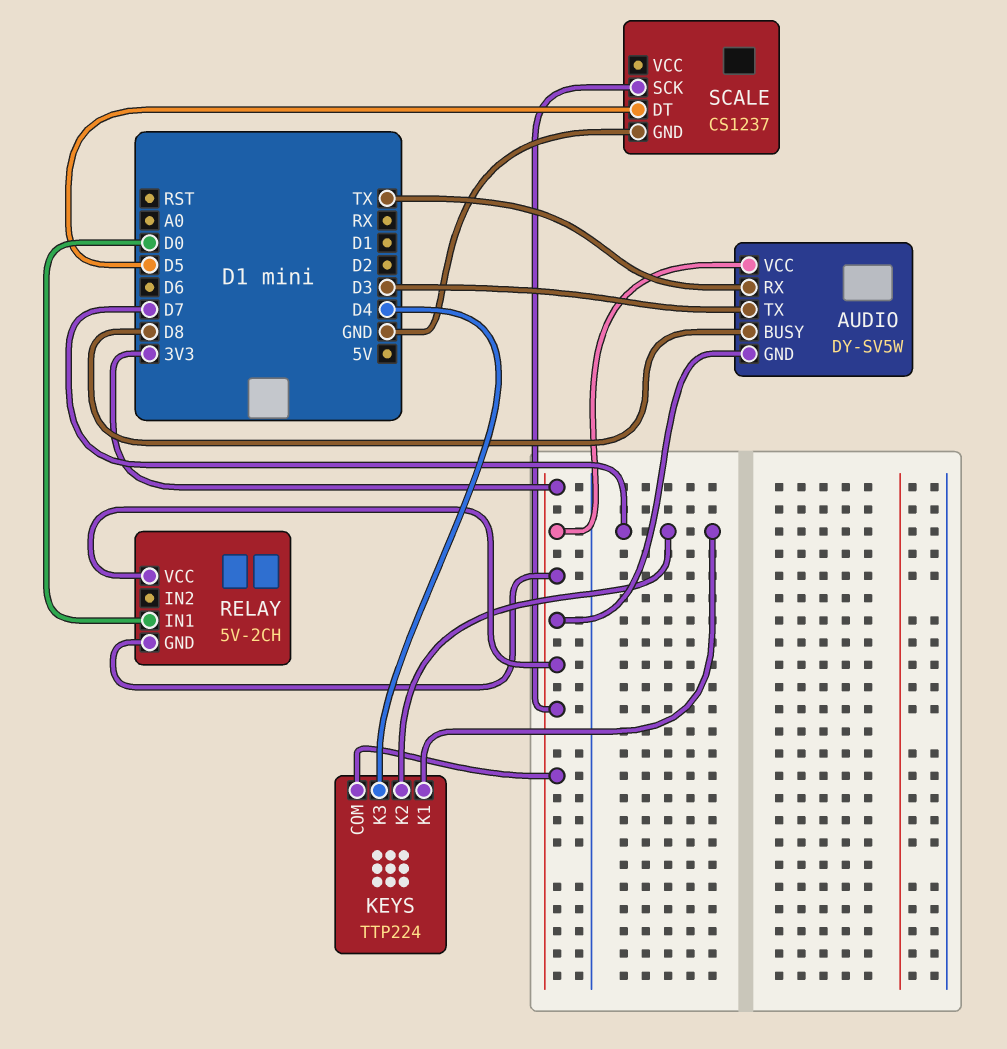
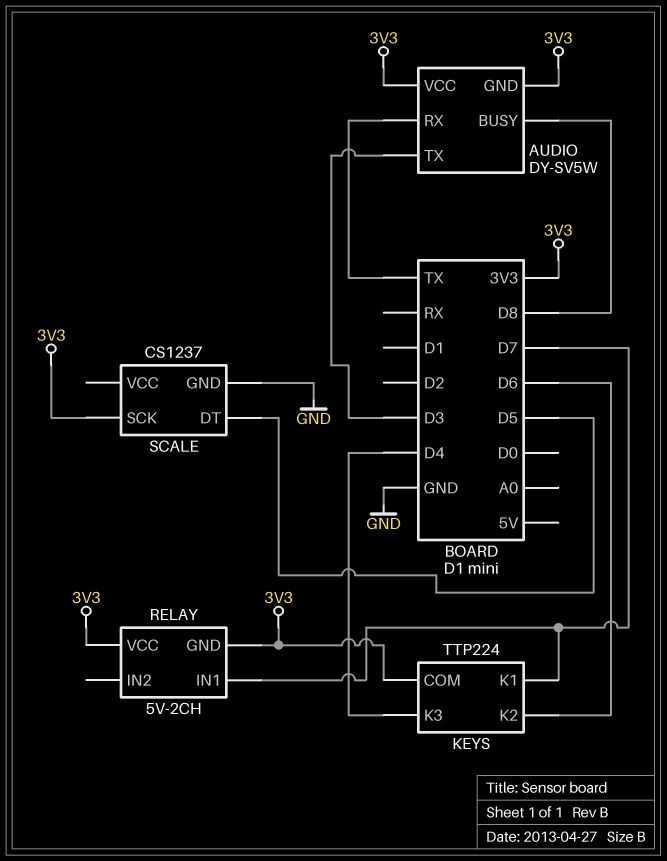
KEYS pin K2: D7 -> D6
RELAY pin IN1: D0 -> D7

